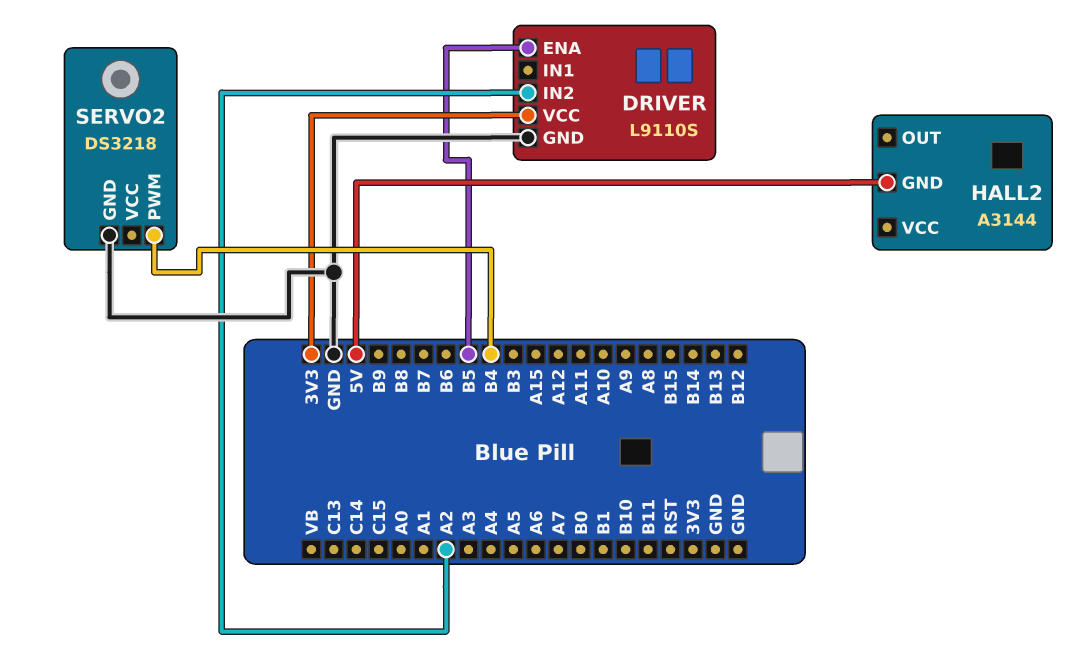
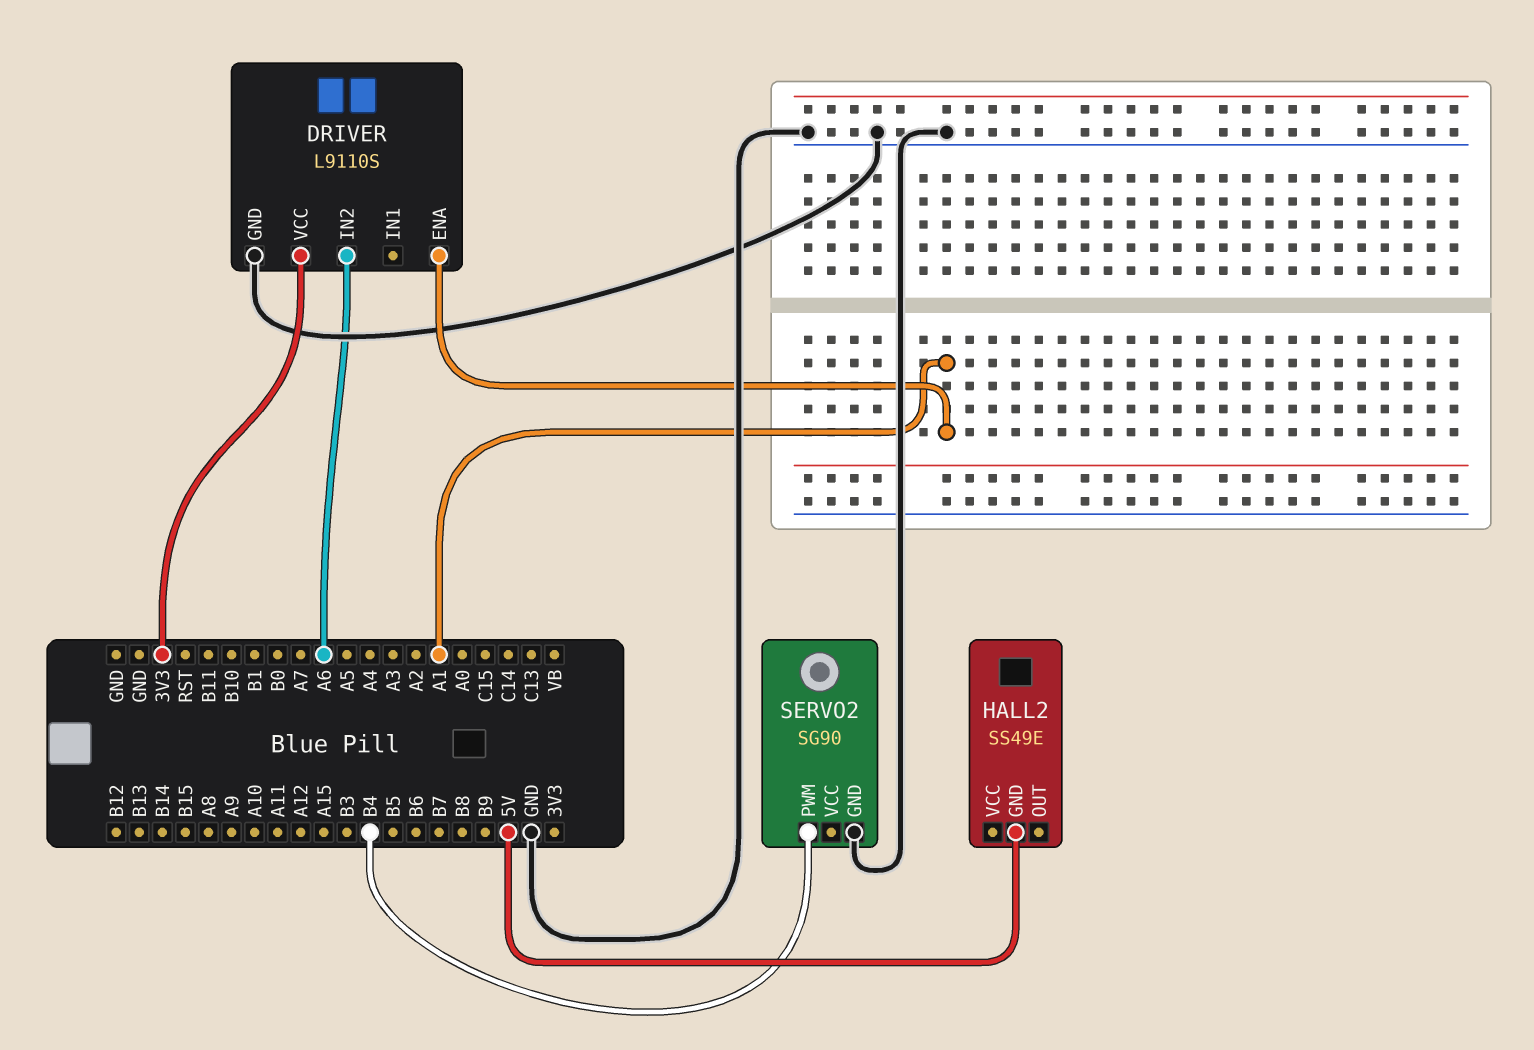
DRIVER pin ENA: B5 -> A1
DRIVER pin IN2: A2 -> A6
HALL2: A3144 -> SS49E
SERVO2: DS3218 -> SG90

